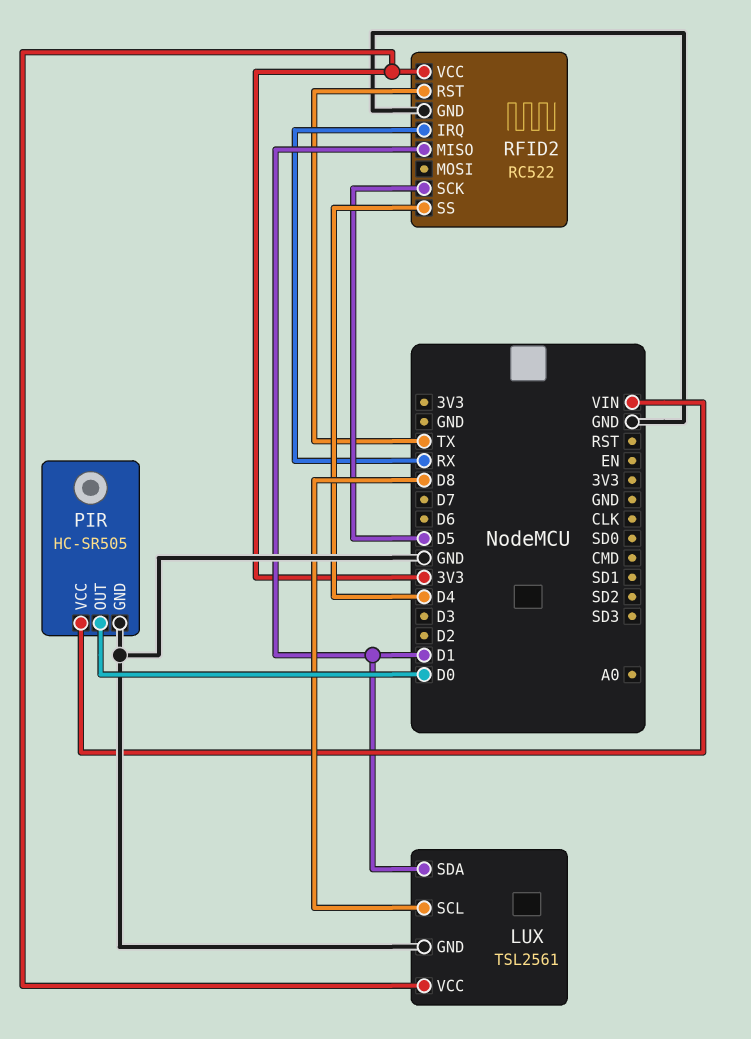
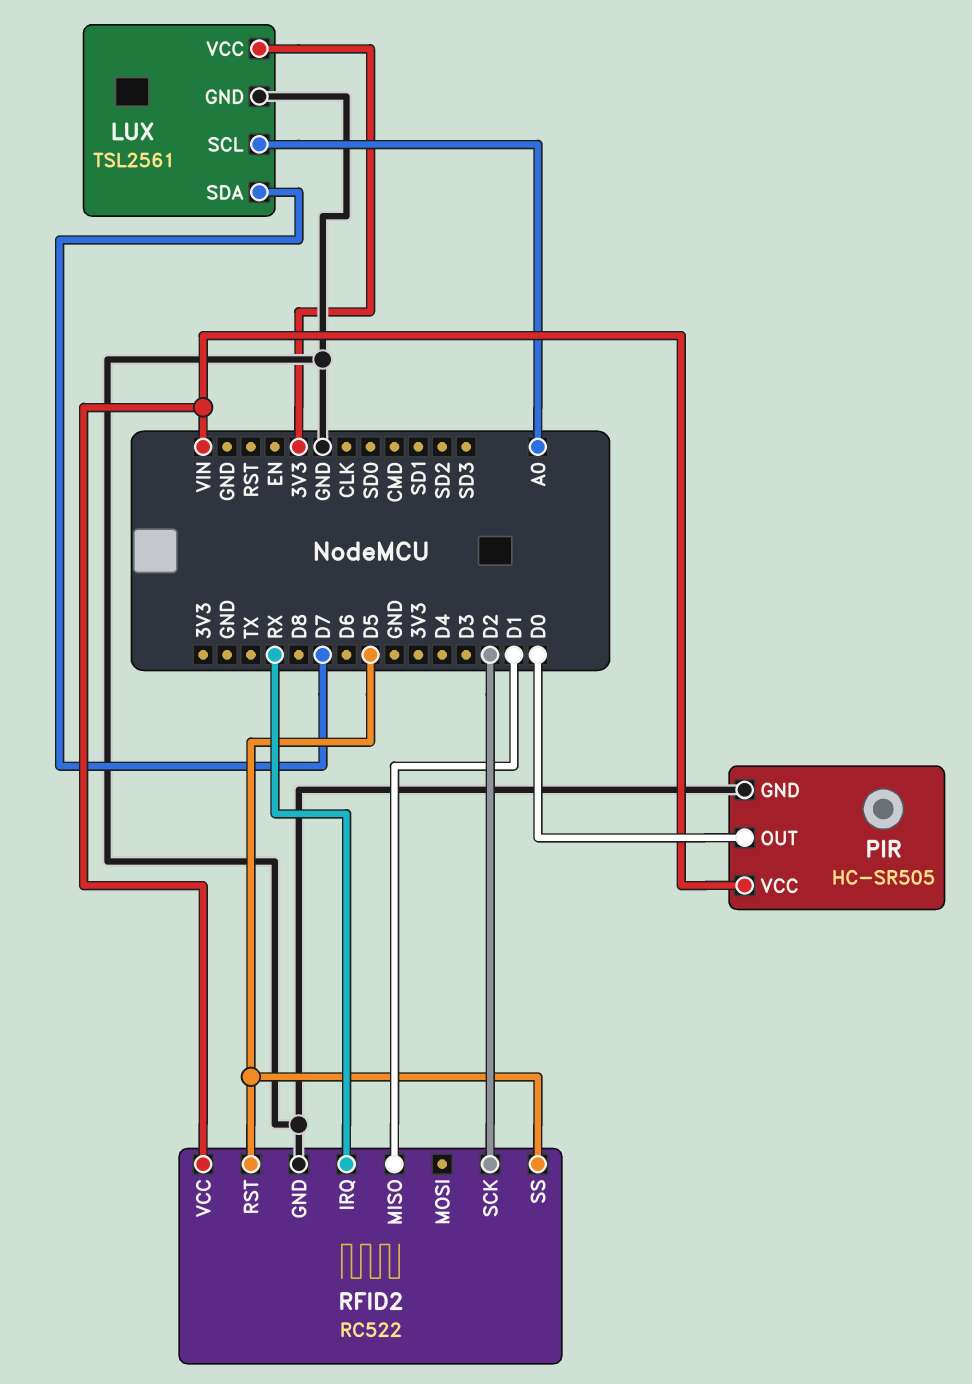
LUX pin SCL: D8 -> A0
LUX pin SDA: D1 -> D7
RFID2 pin RST: TX -> D5
RFID2 pin SCK: D5 -> D2
RFID2 pin SS: D4 -> D5
RFID2 pin VCC: 3V3 -> VIN

